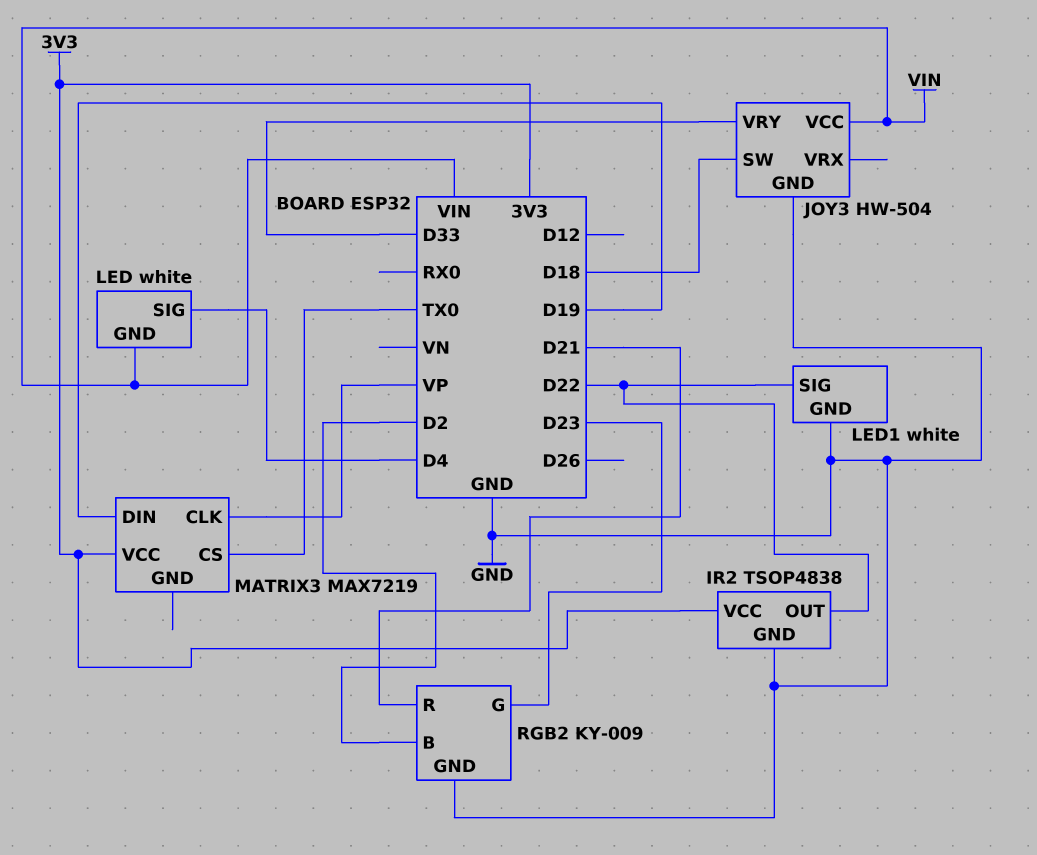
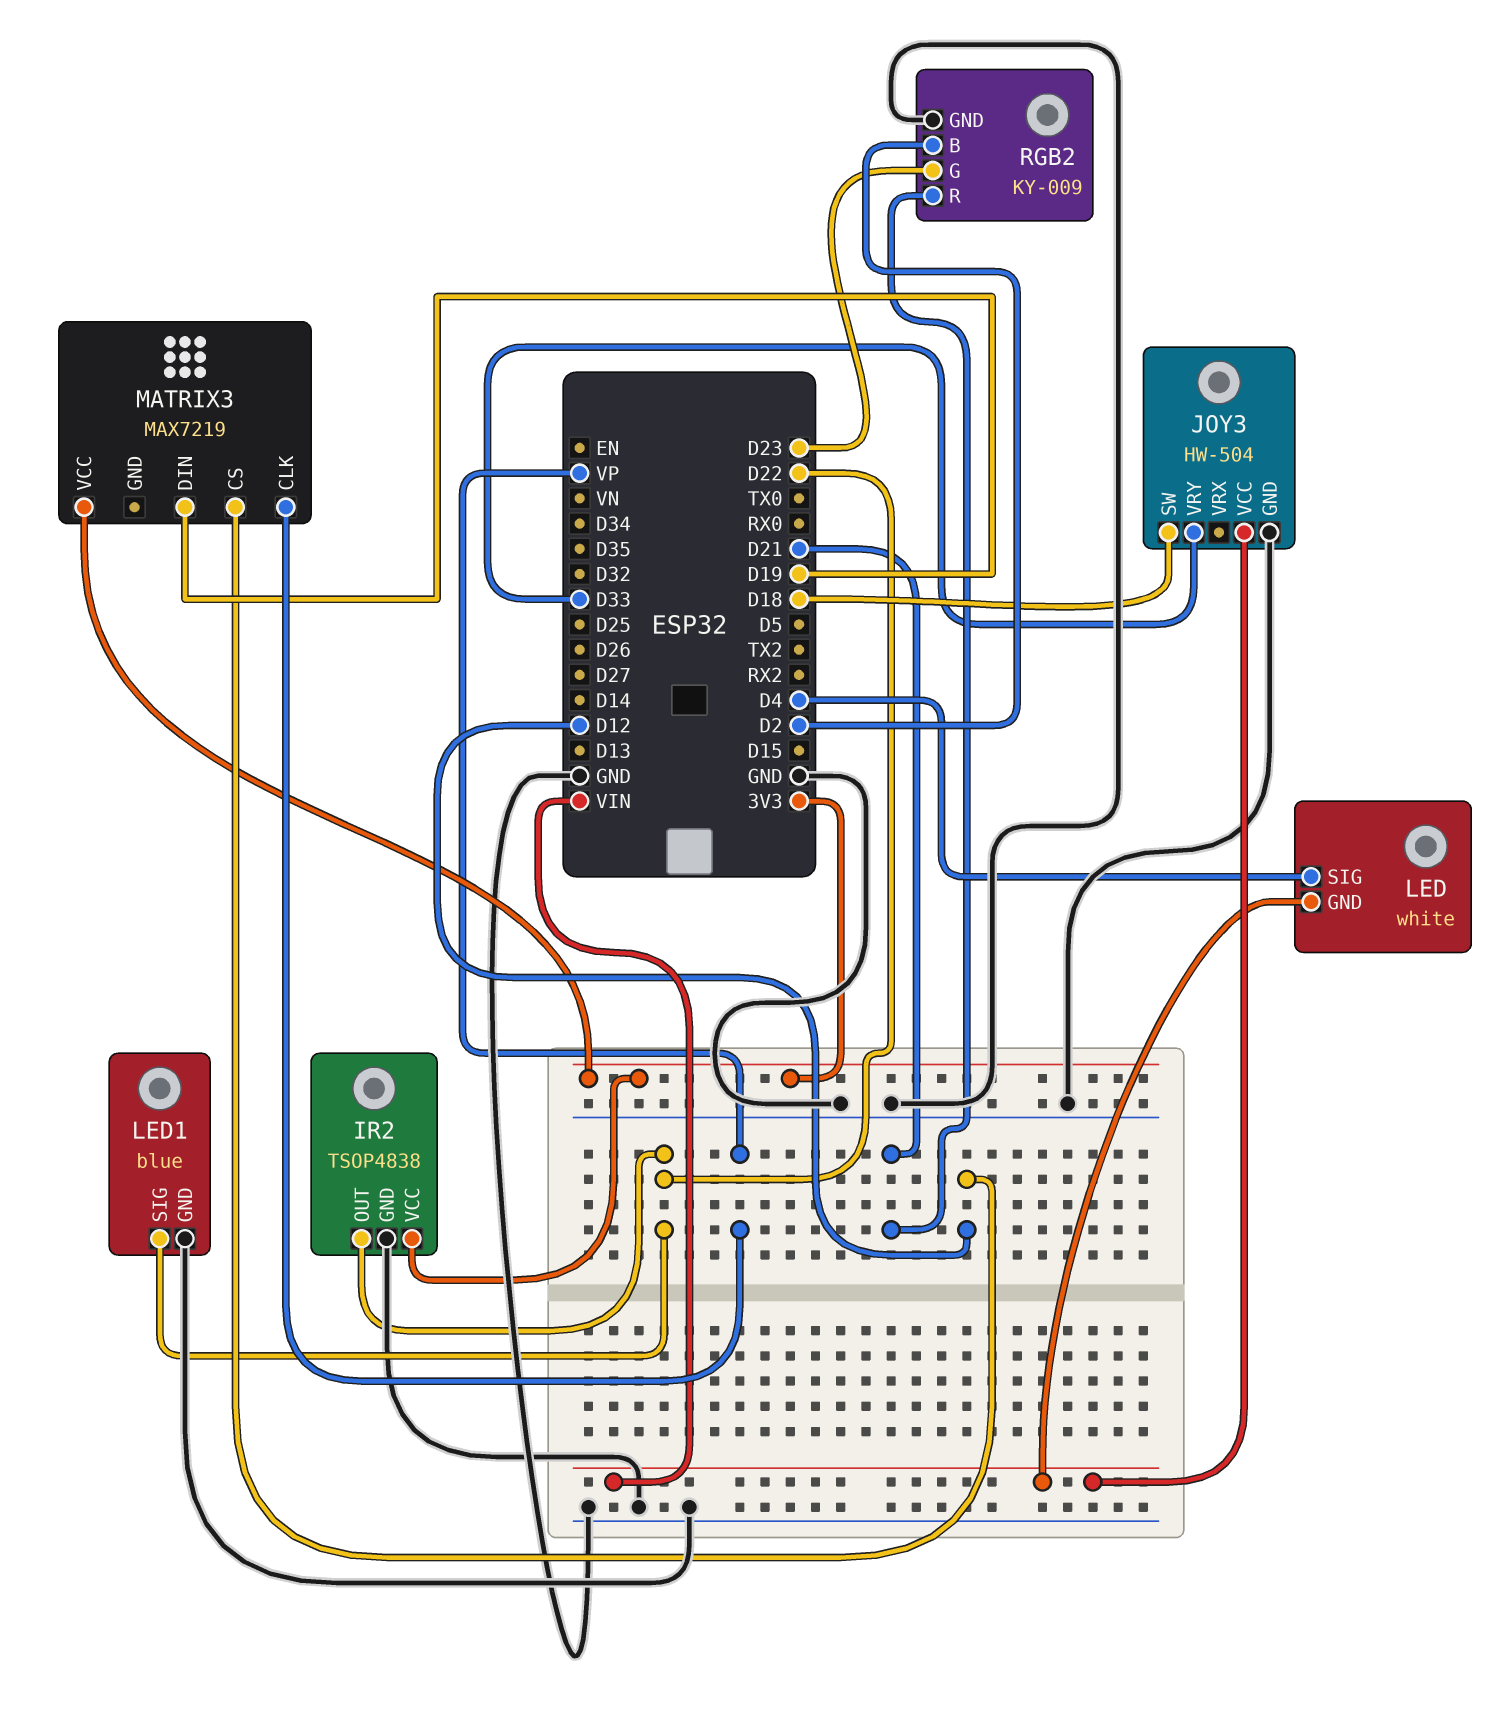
LED1: white -> blue
MATRIX3 pin CS: TX0 -> D12

